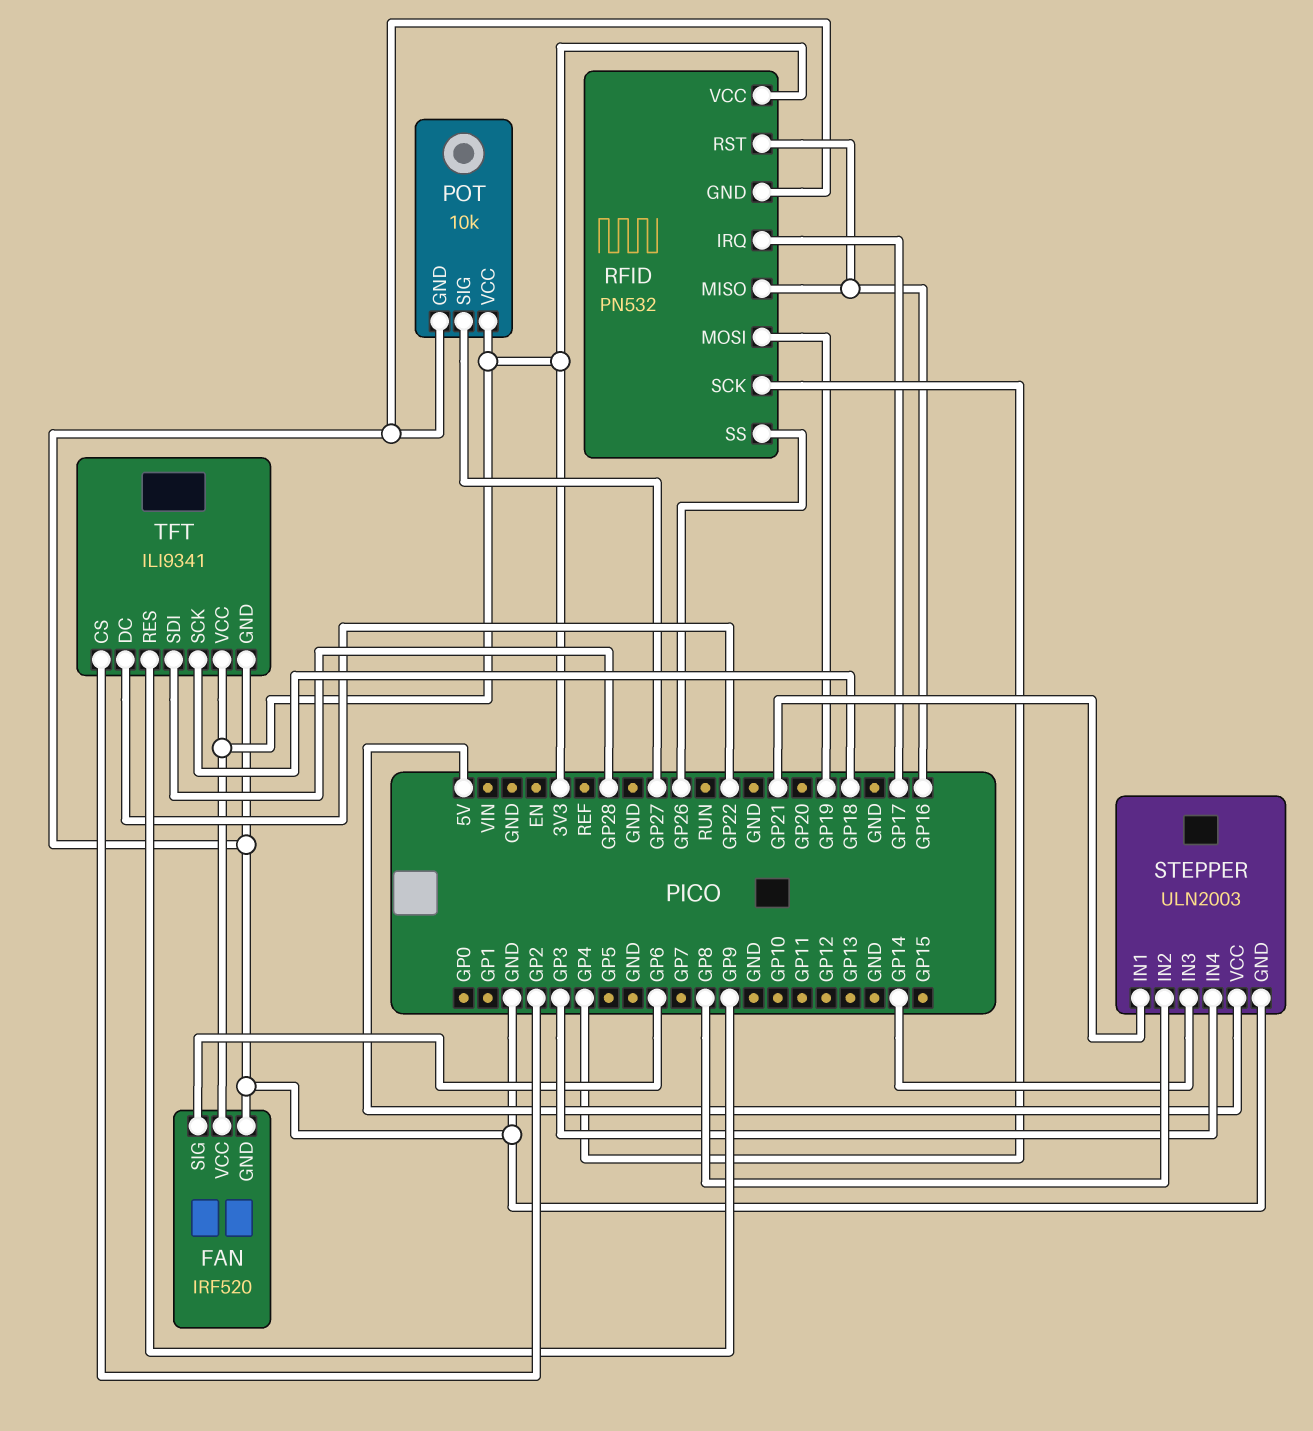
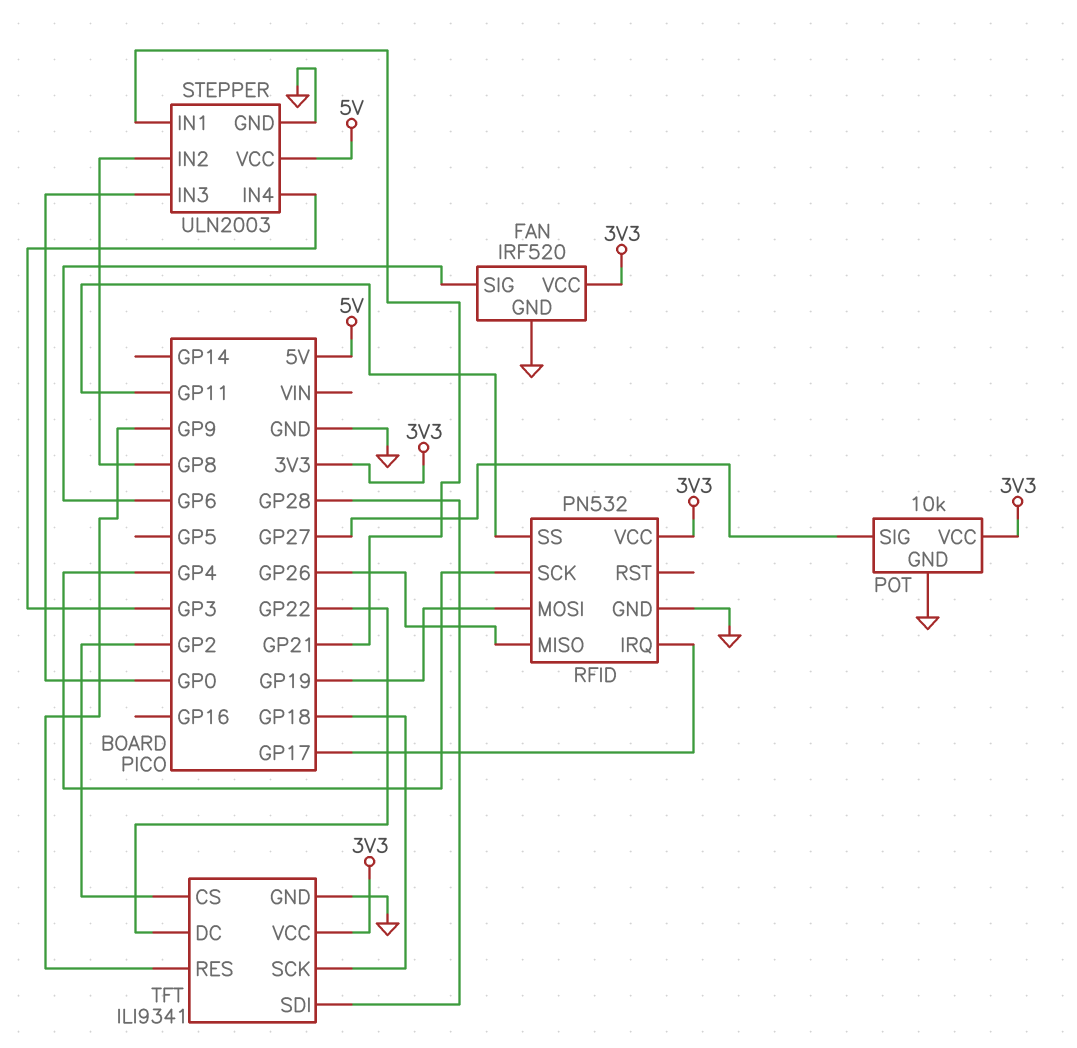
RFID pin MISO: GP16 -> GP26
RFID pin RST: GP16 -> none
RFID pin SS: GP26 -> GP11
STEPPER pin IN3: GP14 -> GP0

